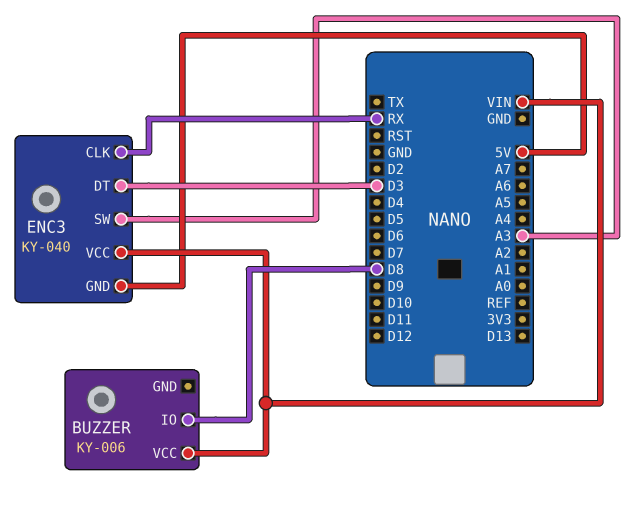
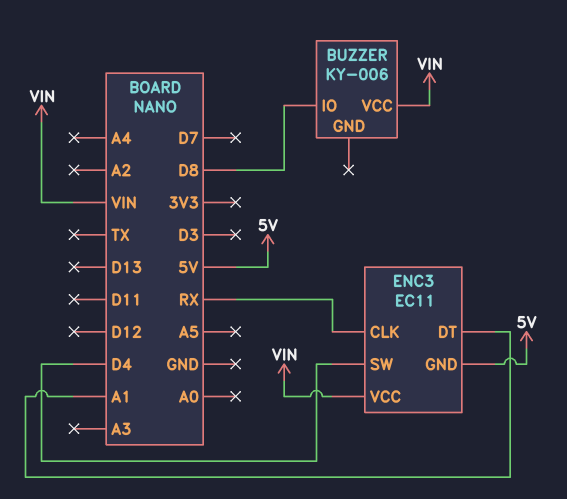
ENC3: KY-040 -> EC11
ENC3 pin DT: D3 -> A1
ENC3 pin SW: A3 -> D4

